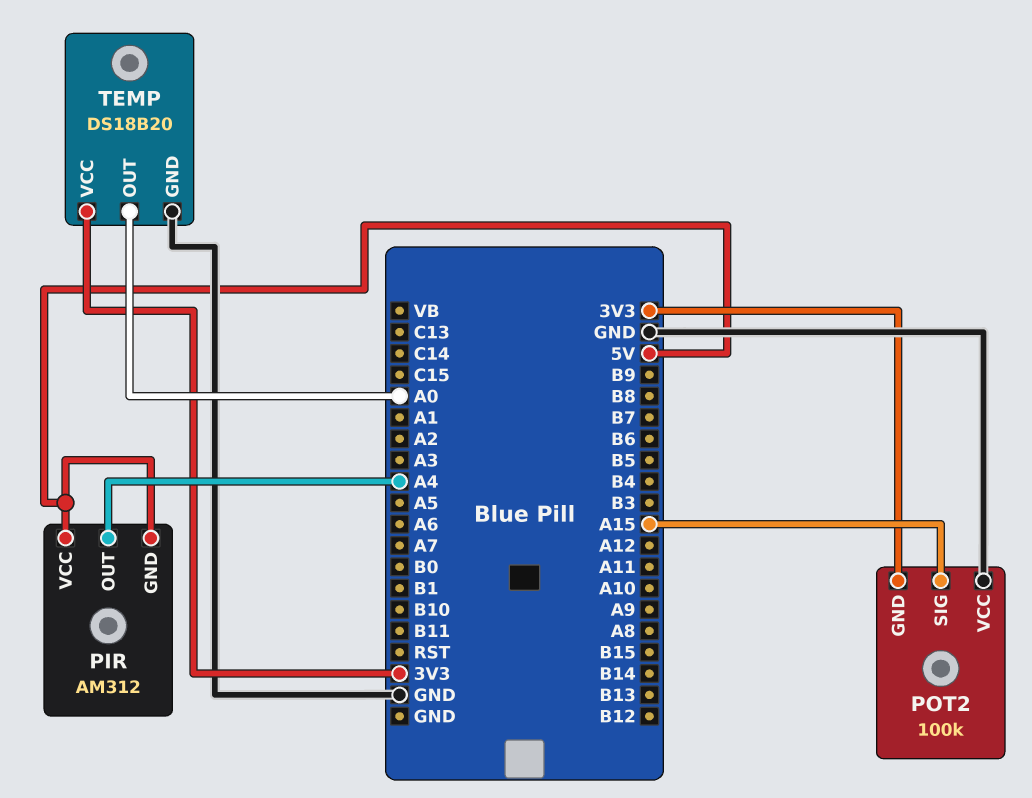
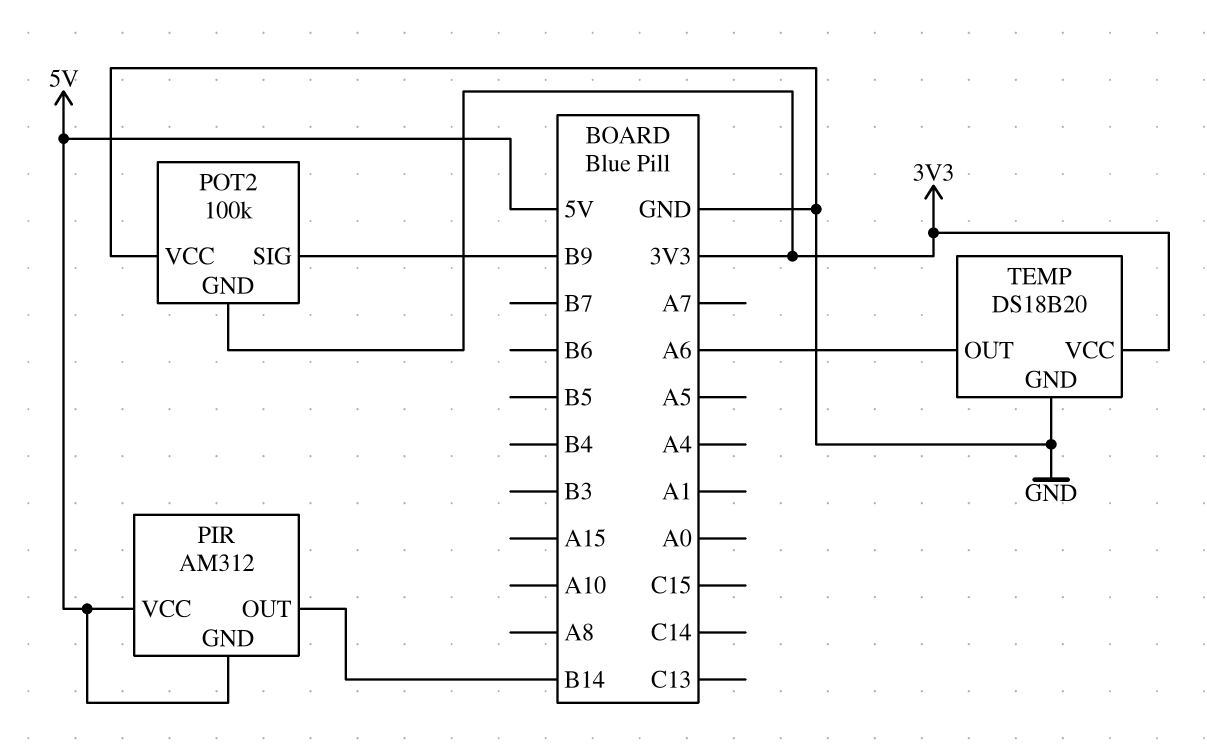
PIR pin OUT: A4 -> B14
POT2 pin SIG: A15 -> B9
TEMP pin OUT: A0 -> A6

